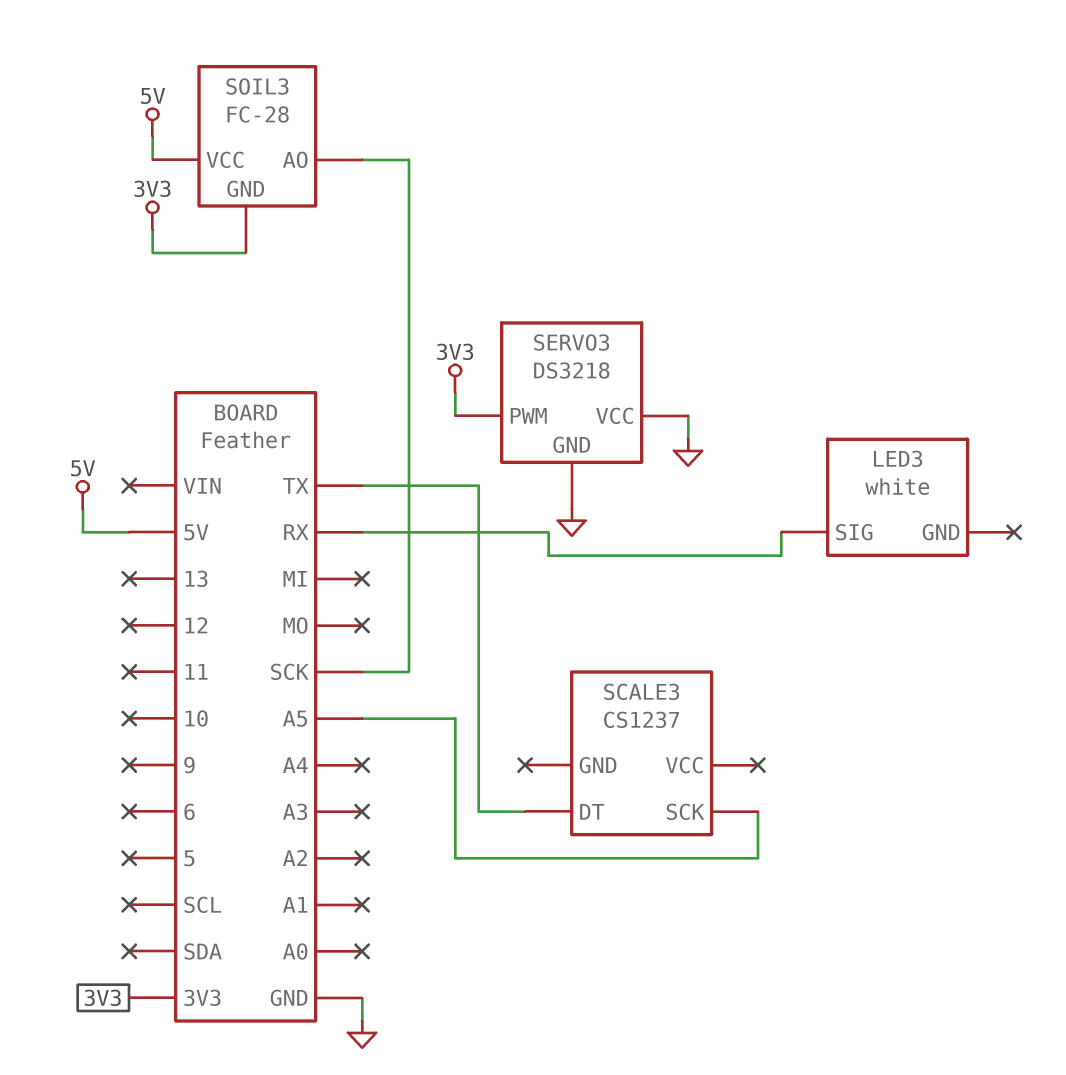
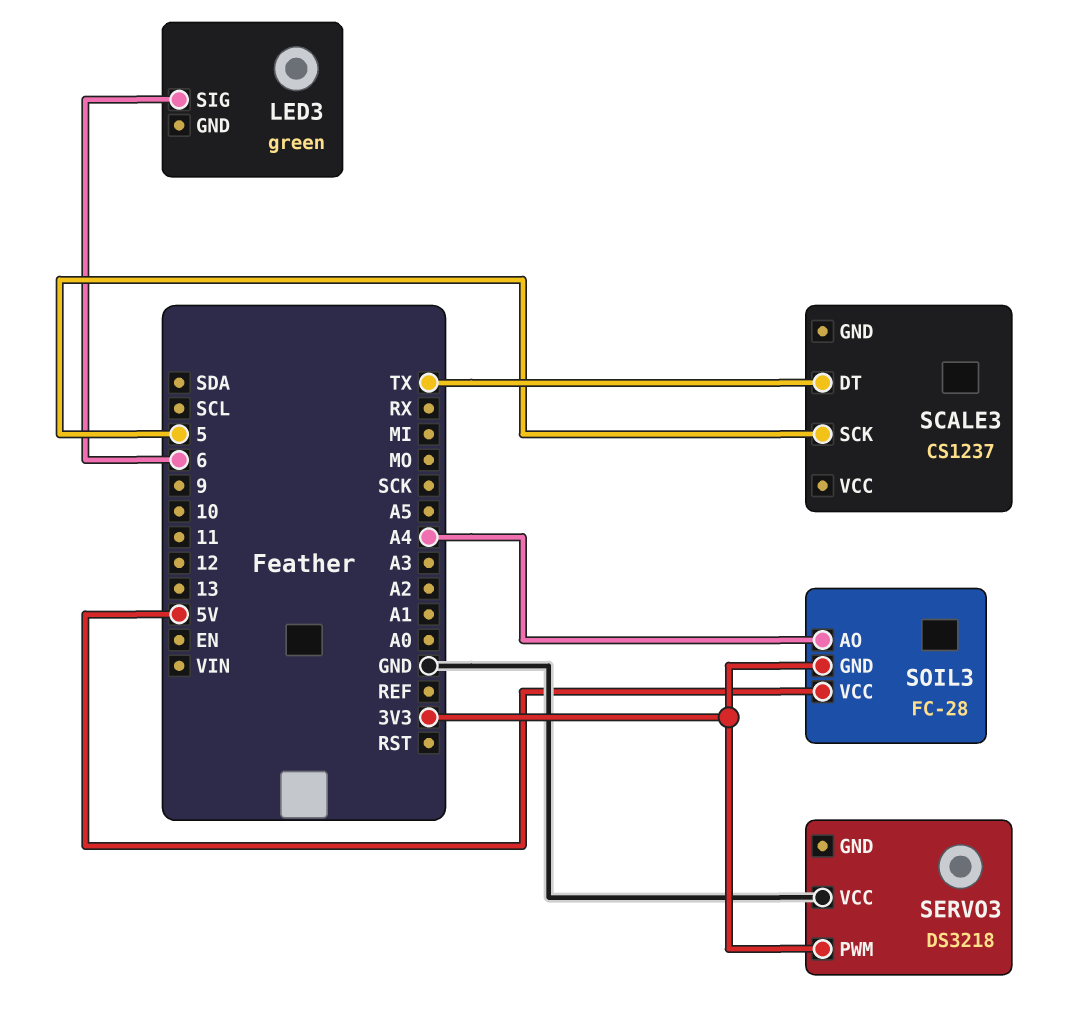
LED3: white -> green
LED3 pin SIG: RX -> 6
SCALE3 pin SCK: A5 -> 5
SERVO3 pin GND: GND -> none
SOIL3 pin AO: SCK -> A4

